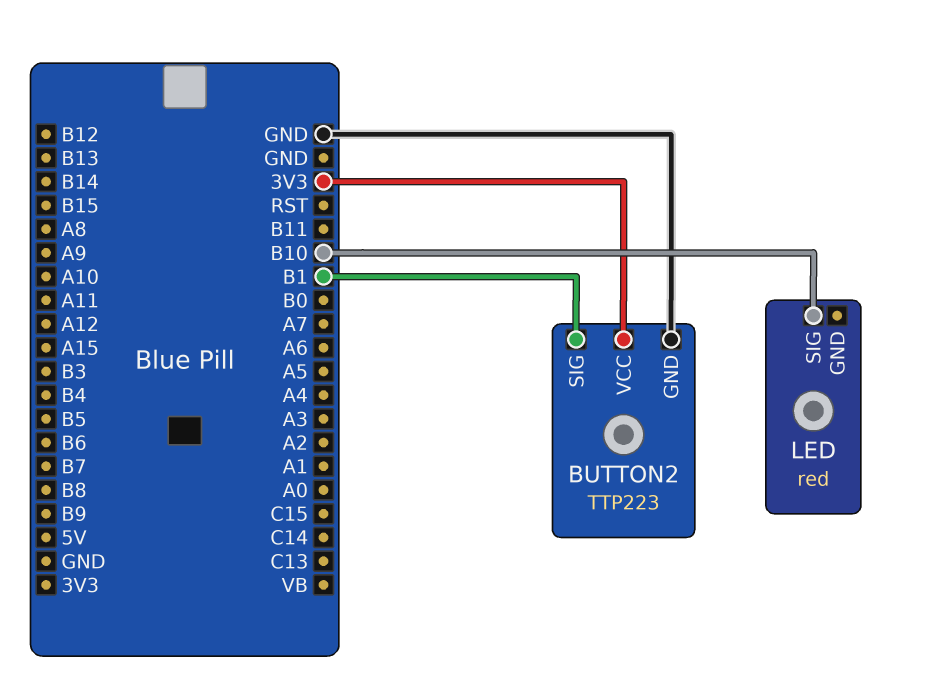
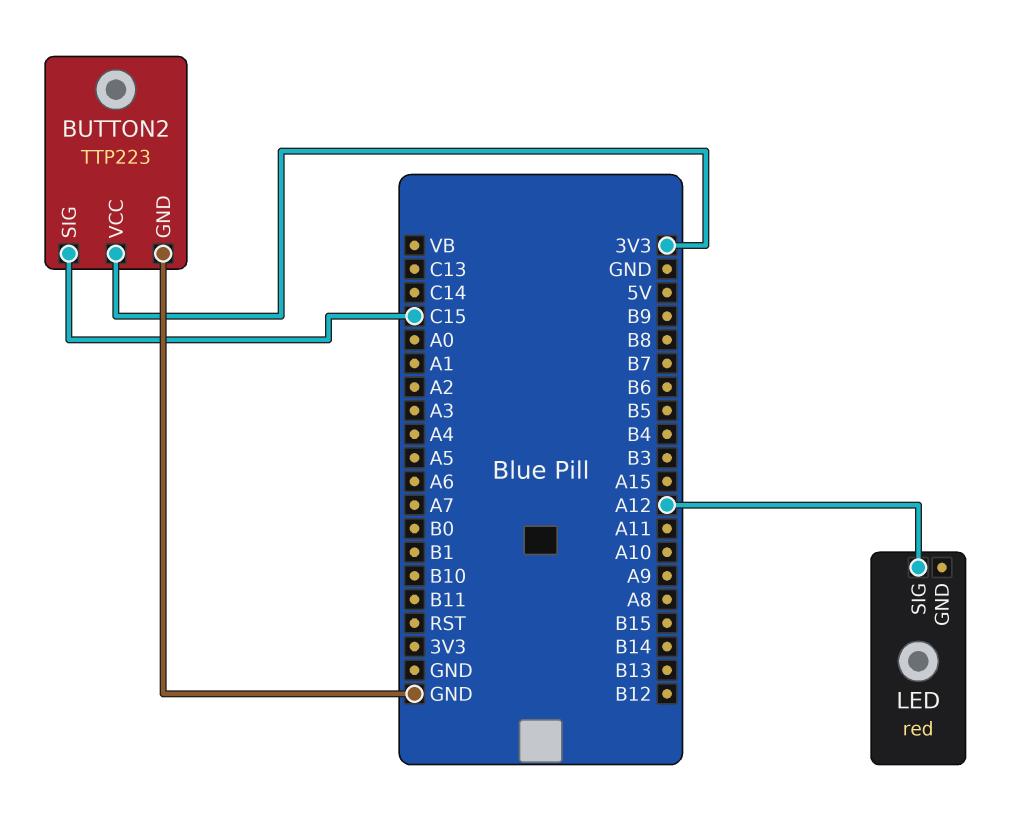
BUTTON2 pin SIG: B1 -> C15
LED pin SIG: B10 -> A12

